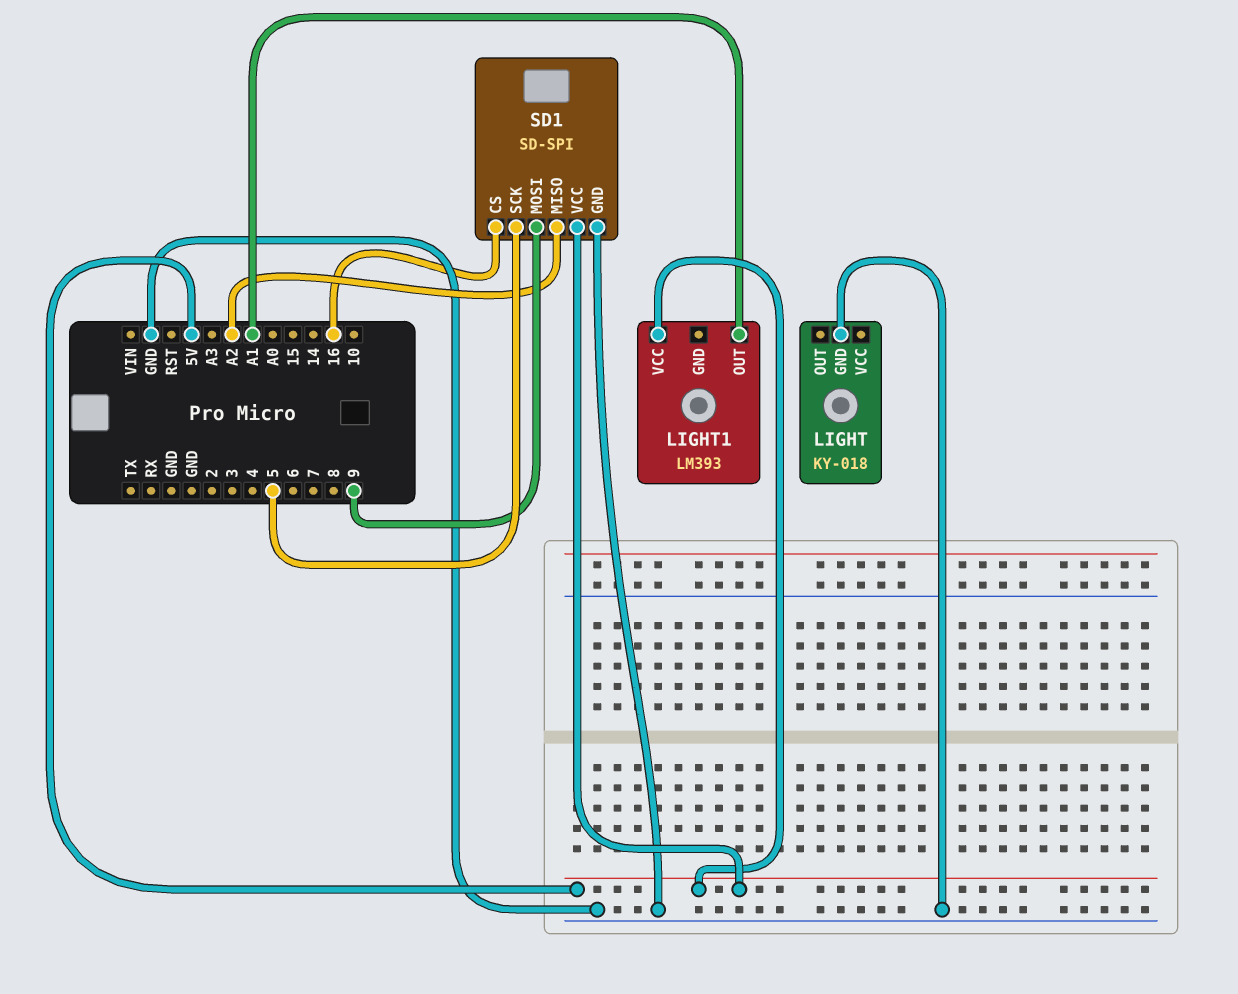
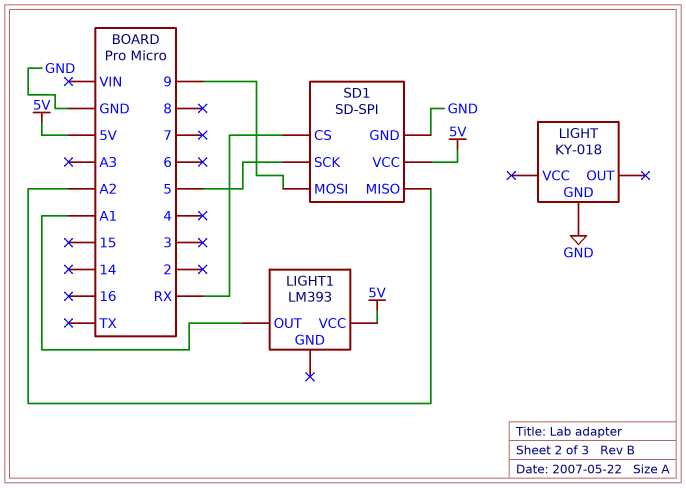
SD1 pin CS: 16 -> RX

